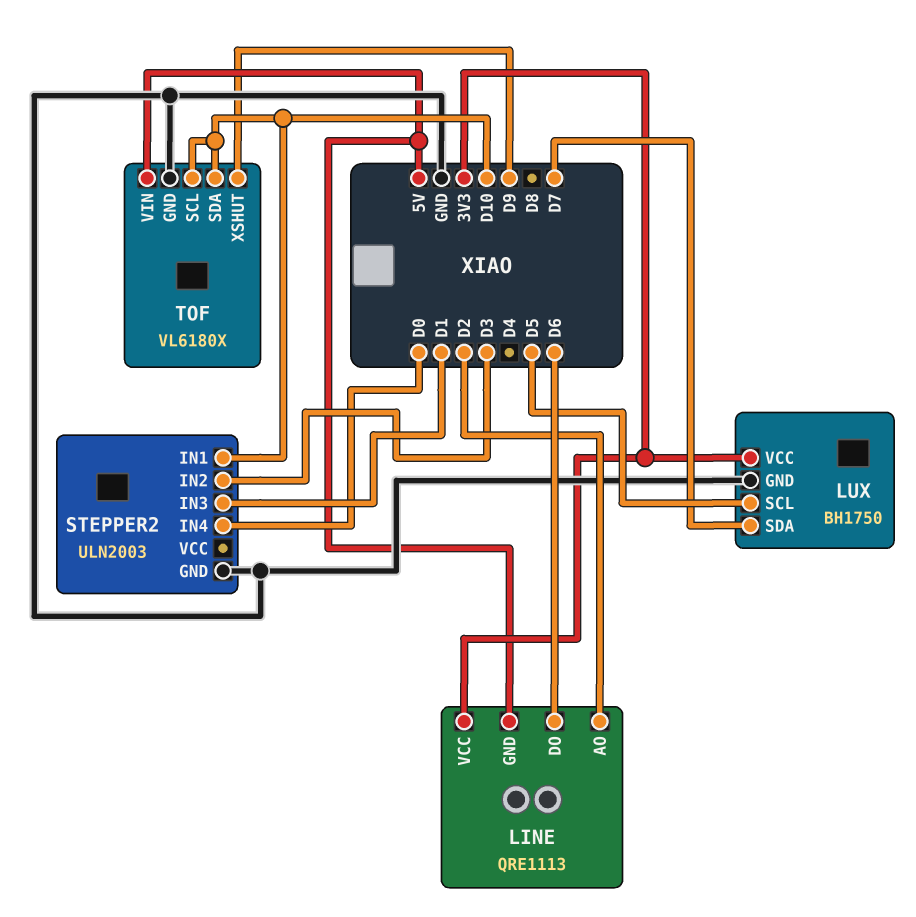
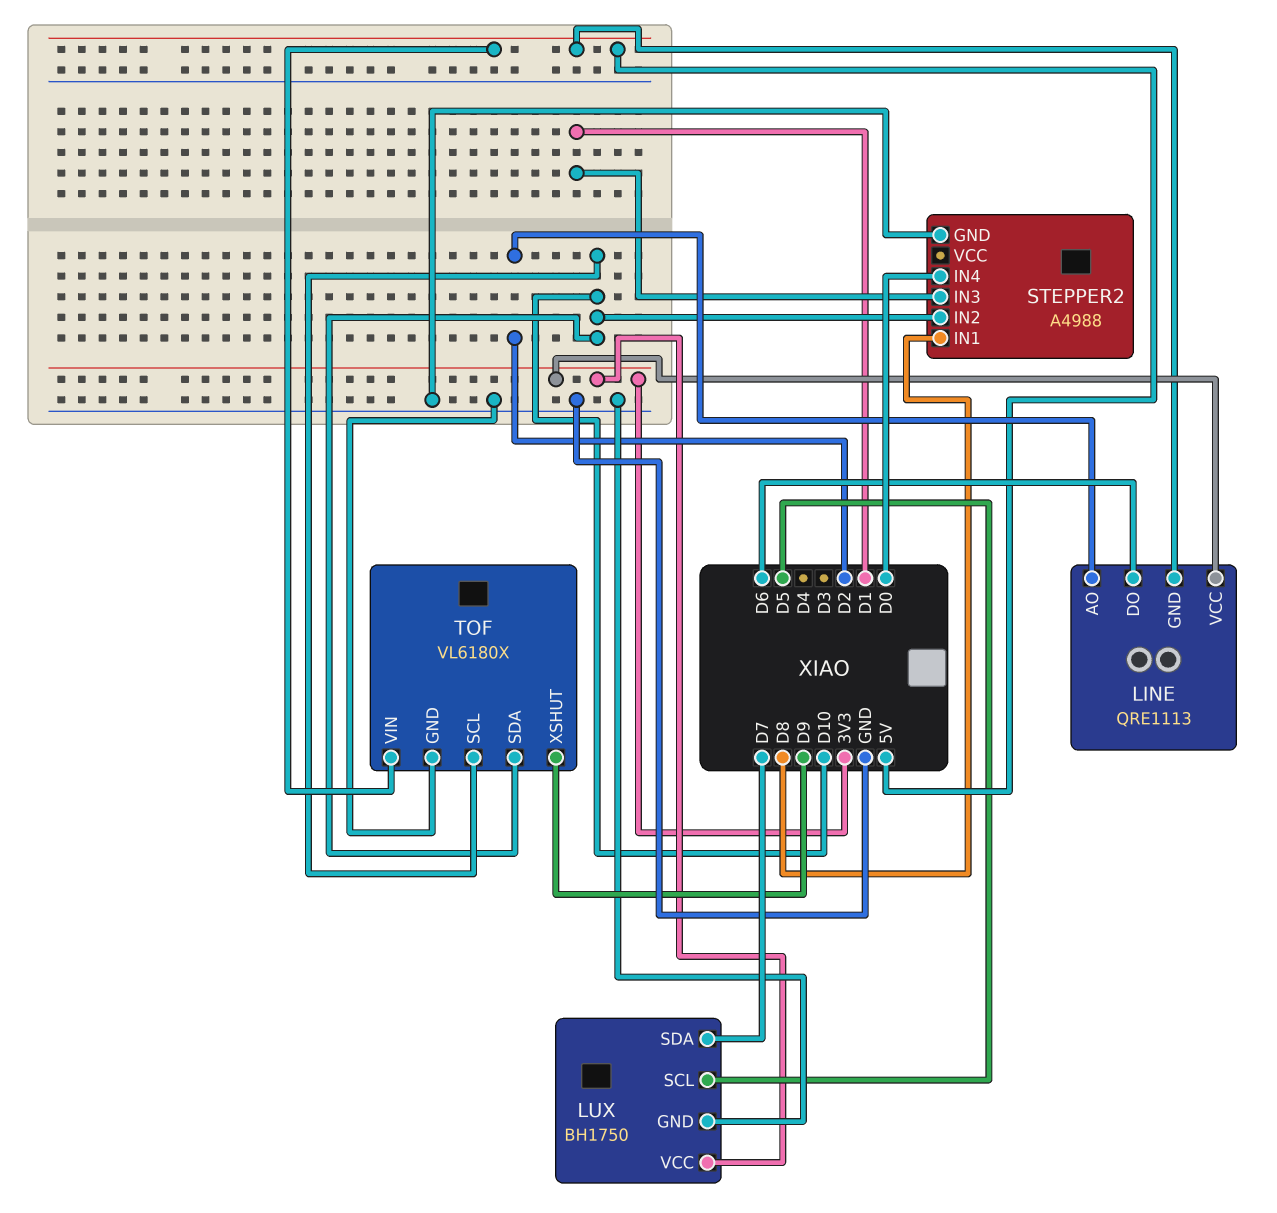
STEPPER2: ULN2003 -> A4988
STEPPER2 pin IN1: D10 -> D8
STEPPER2 pin IN2: D3 -> D10

